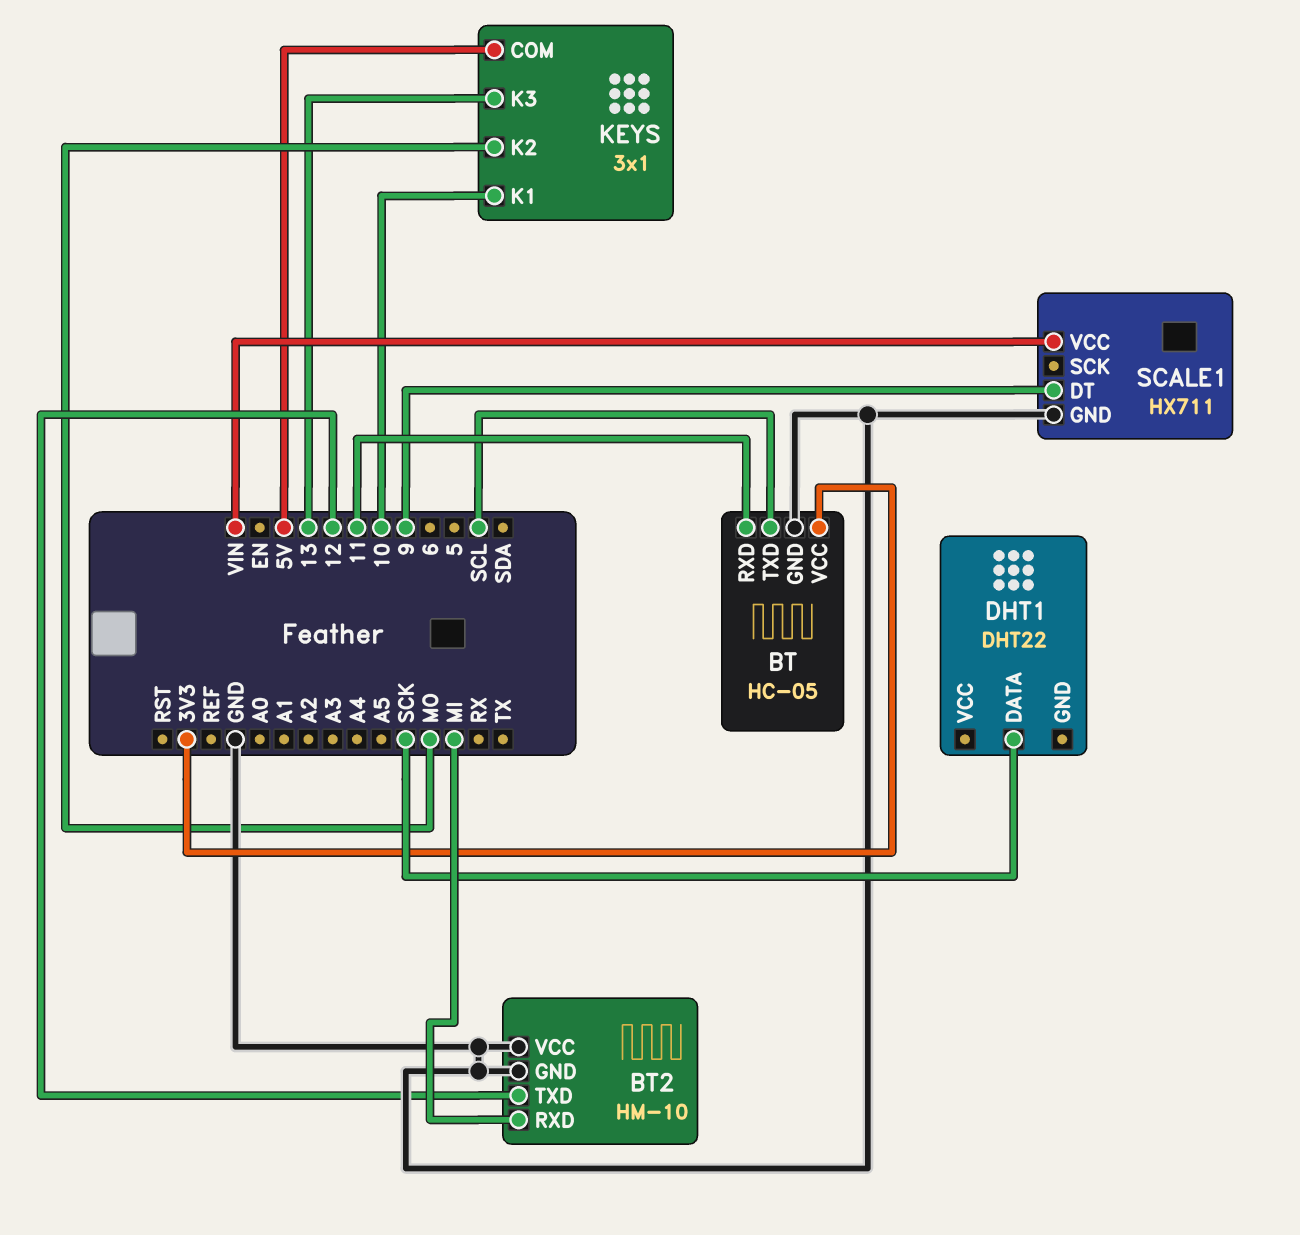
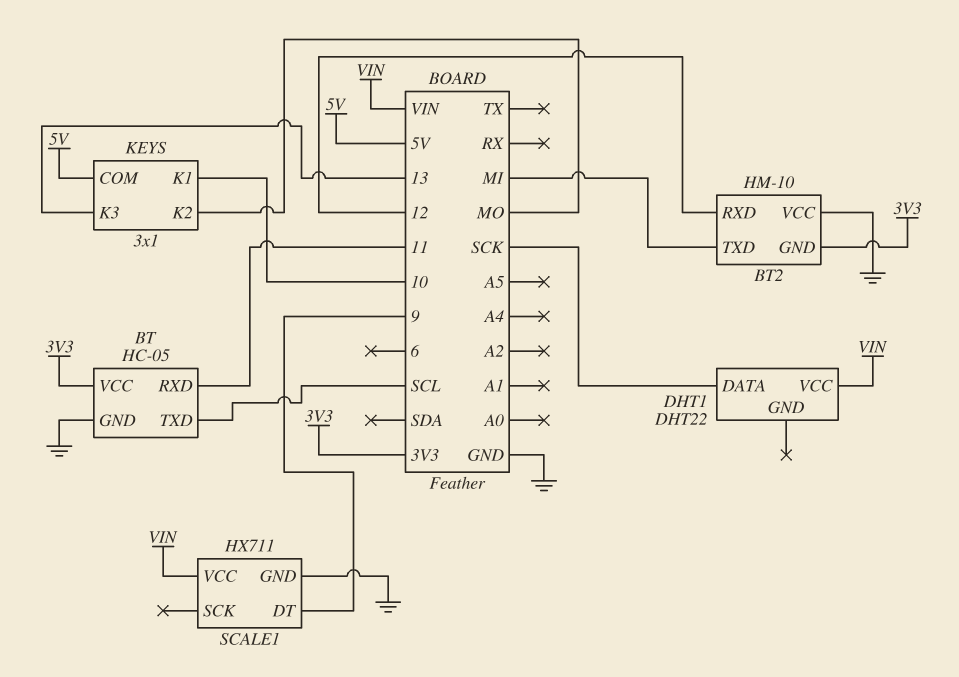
BT2 pin GND: GND -> 3V3
BT2 pin RXD: MI -> 12
BT2 pin TXD: 12 -> MI
DHT1 pin VCC: none -> VIN

